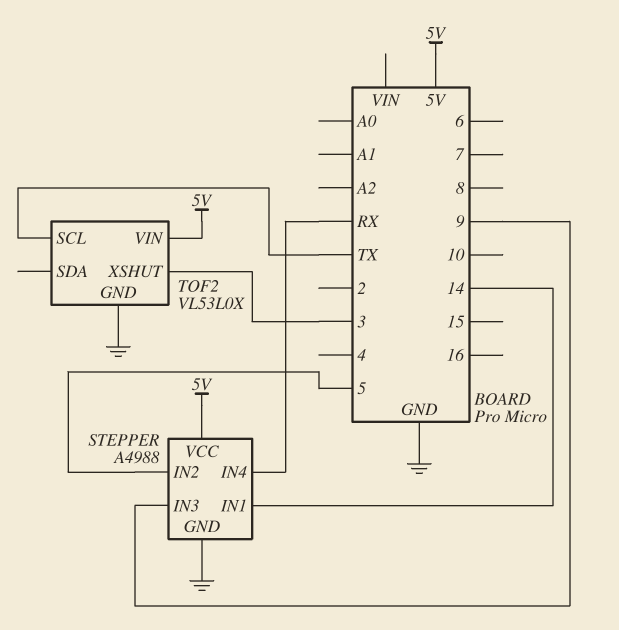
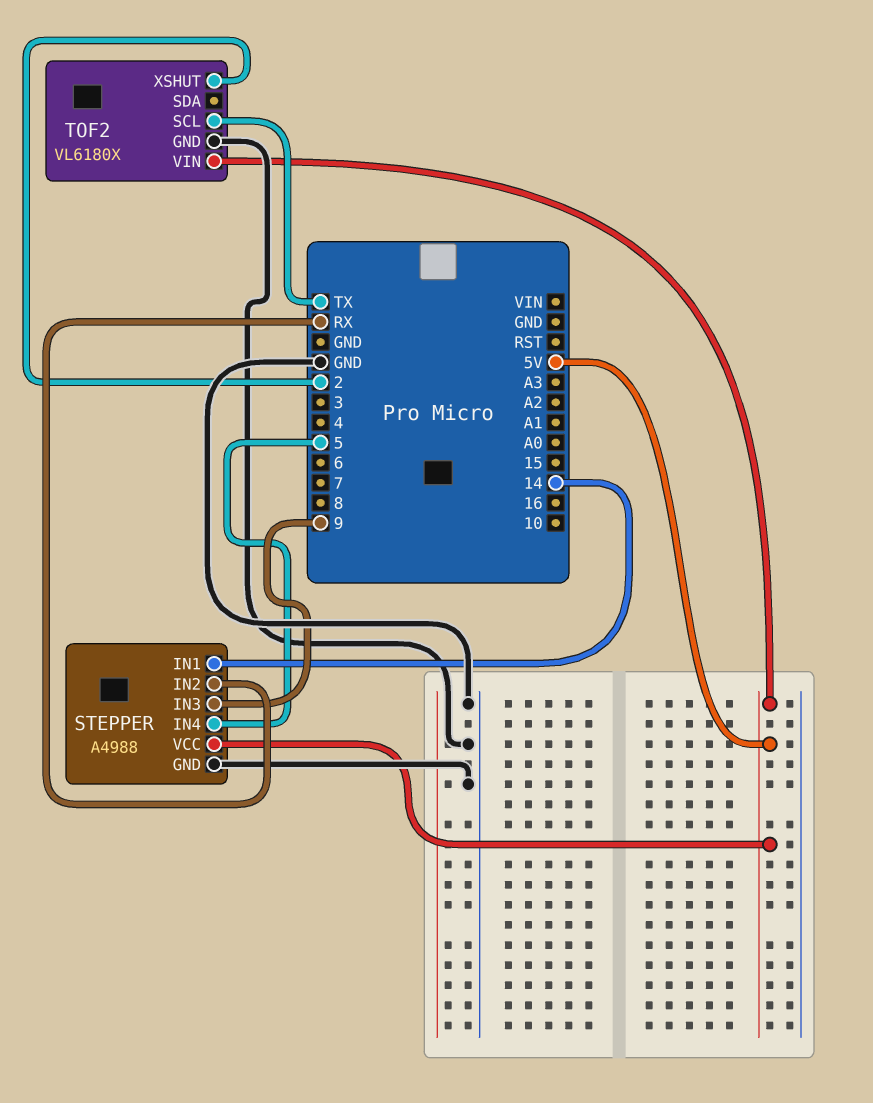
STEPPER pin IN2: 5 -> RX
STEPPER pin IN4: RX -> 5
TOF2: VL53L0X -> VL6180X
TOF2 pin XSHUT: 3 -> 2

